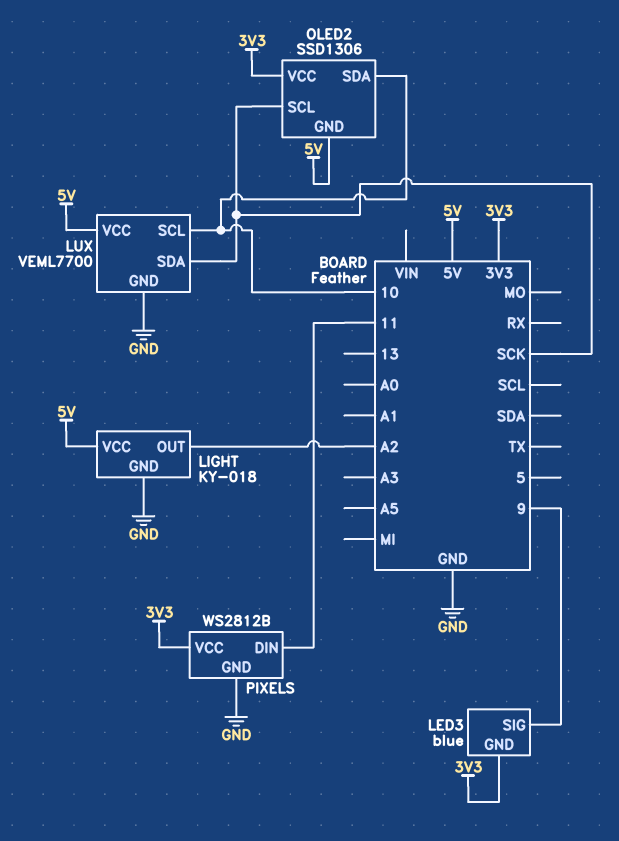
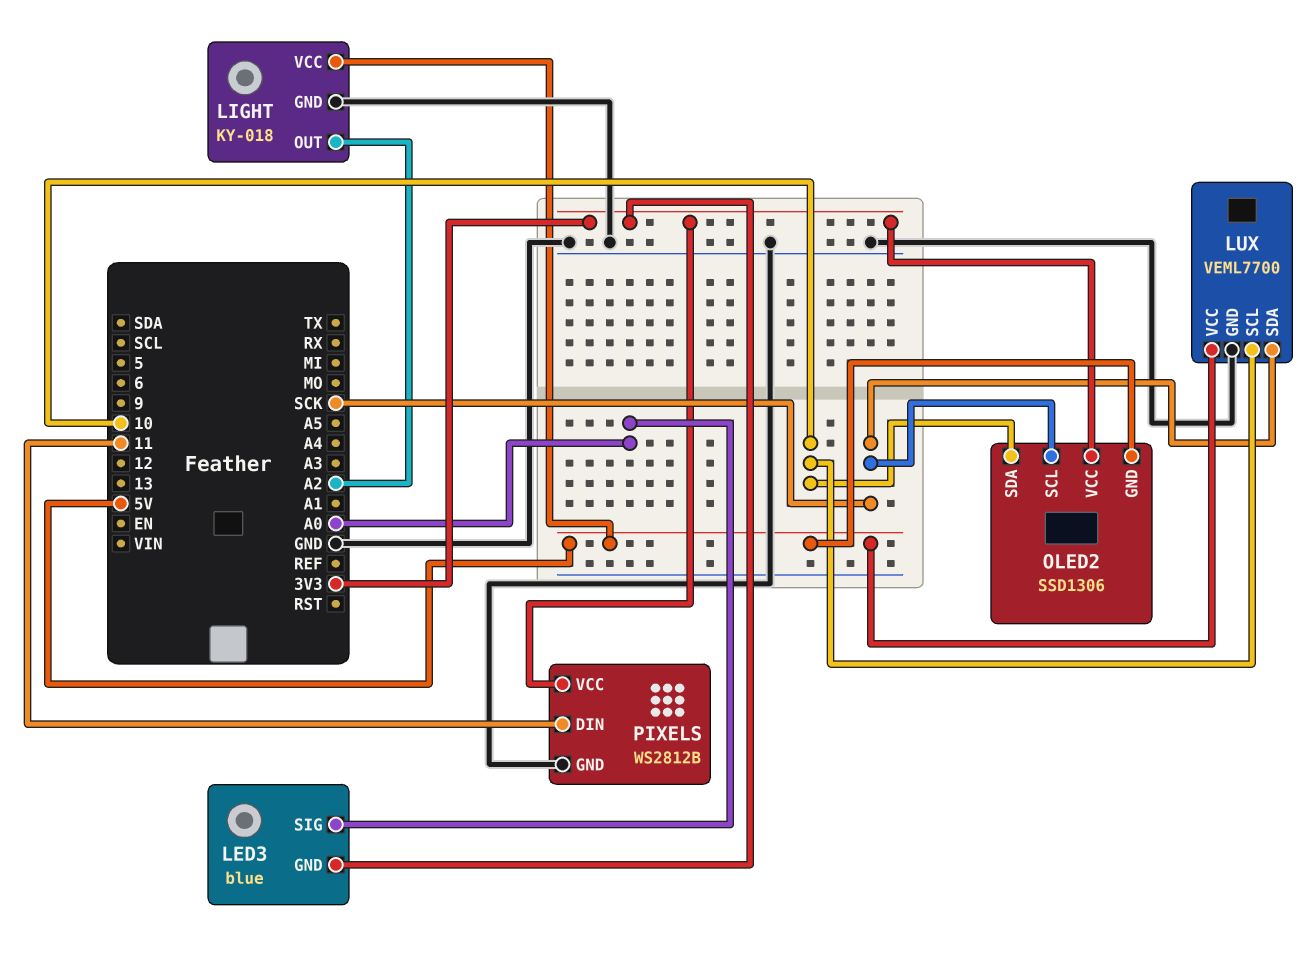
LED3 pin SIG: 9 -> A0

